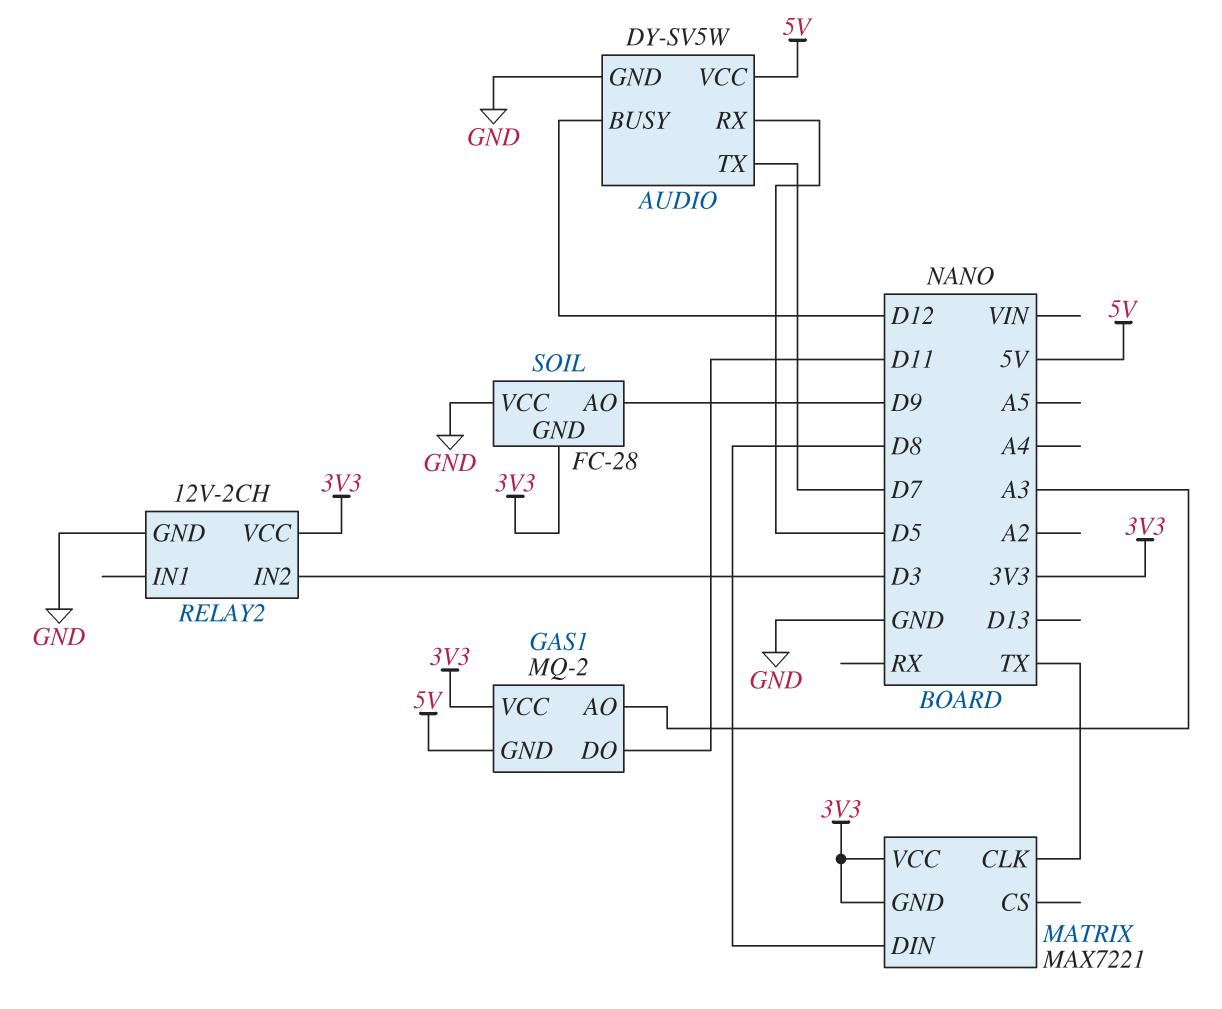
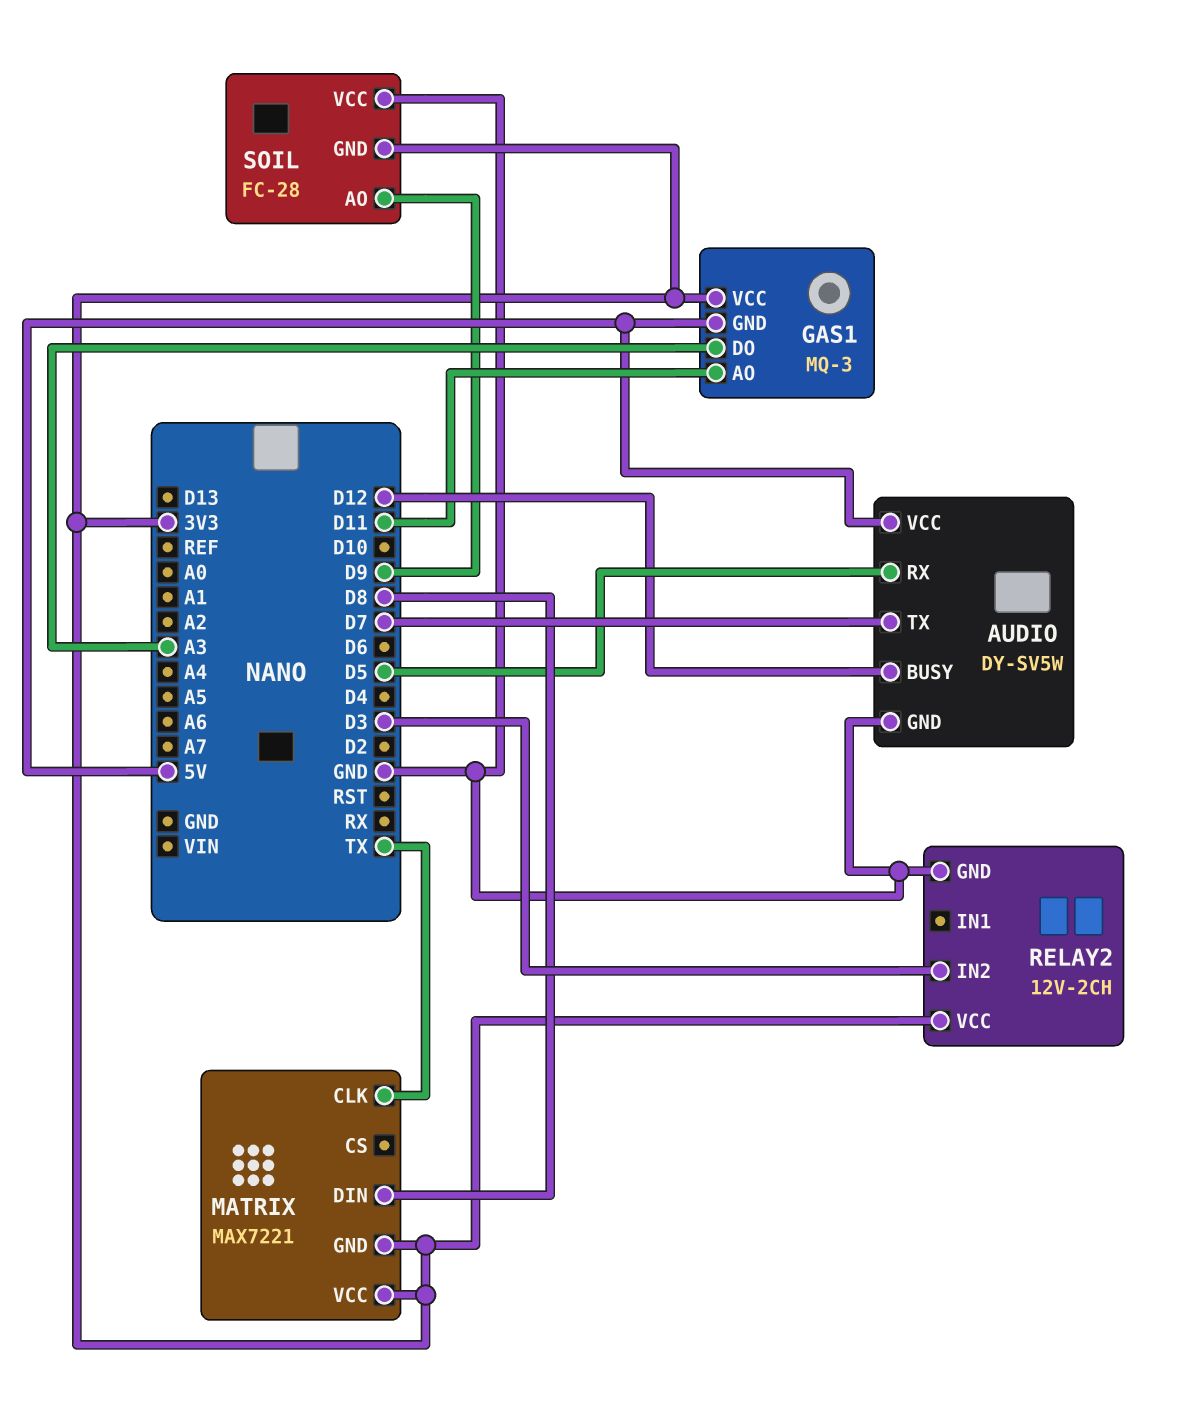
GAS1: MQ-2 -> MQ-3
GAS1 pin AO: A3 -> D11
GAS1 pin DO: D11 -> A3

